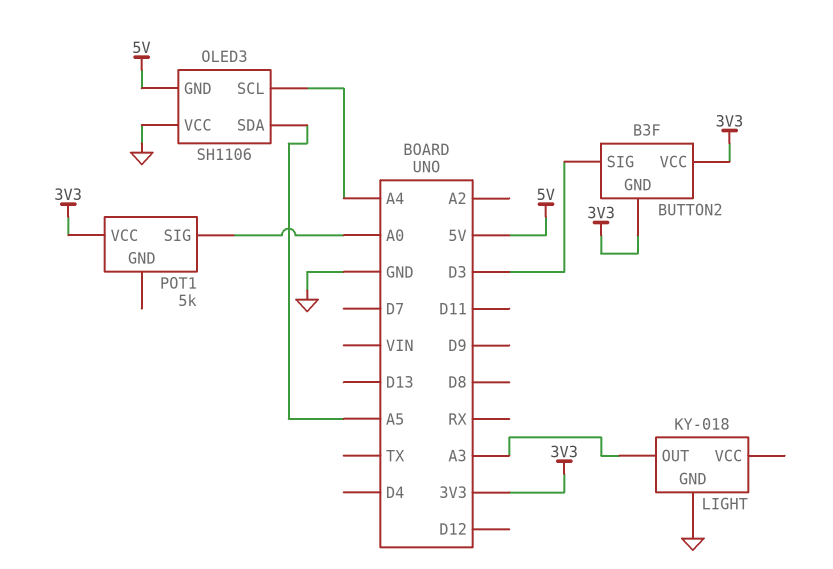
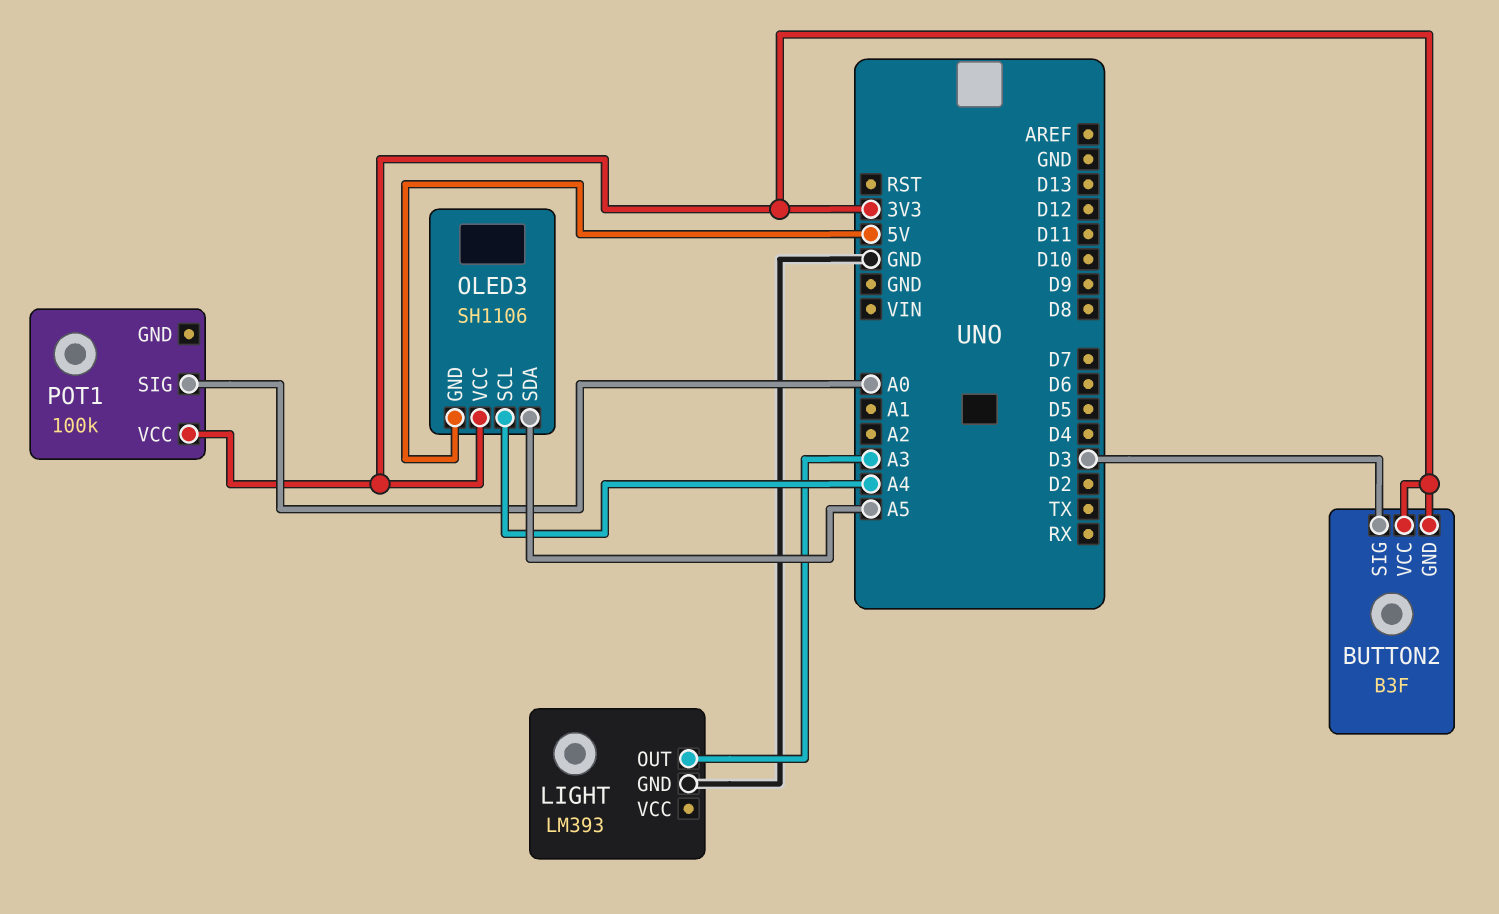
LIGHT: KY-018 -> LM393
OLED3 pin VCC: GND -> 3V3
POT1: 5k -> 100k

